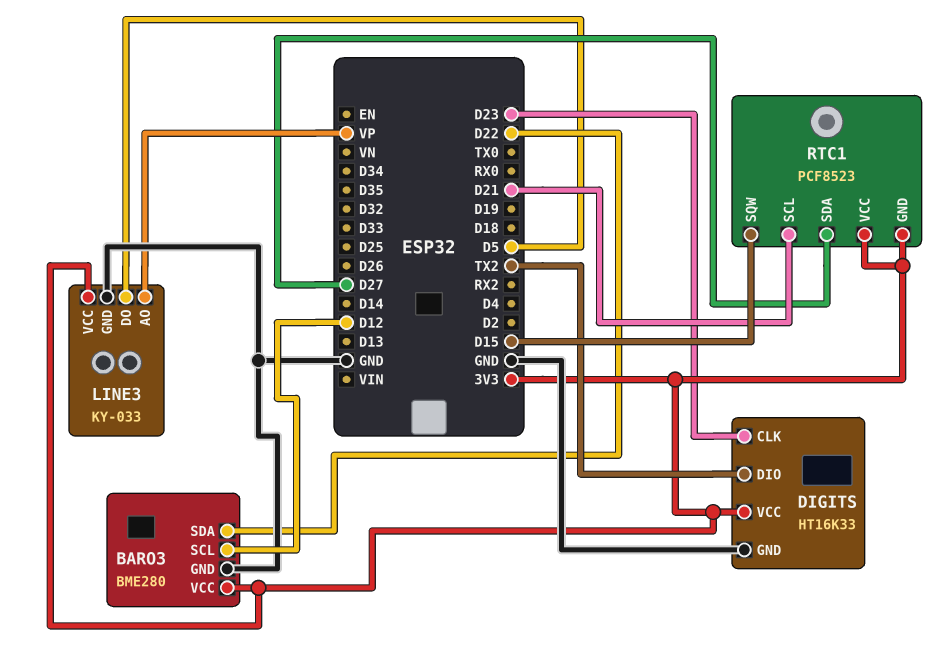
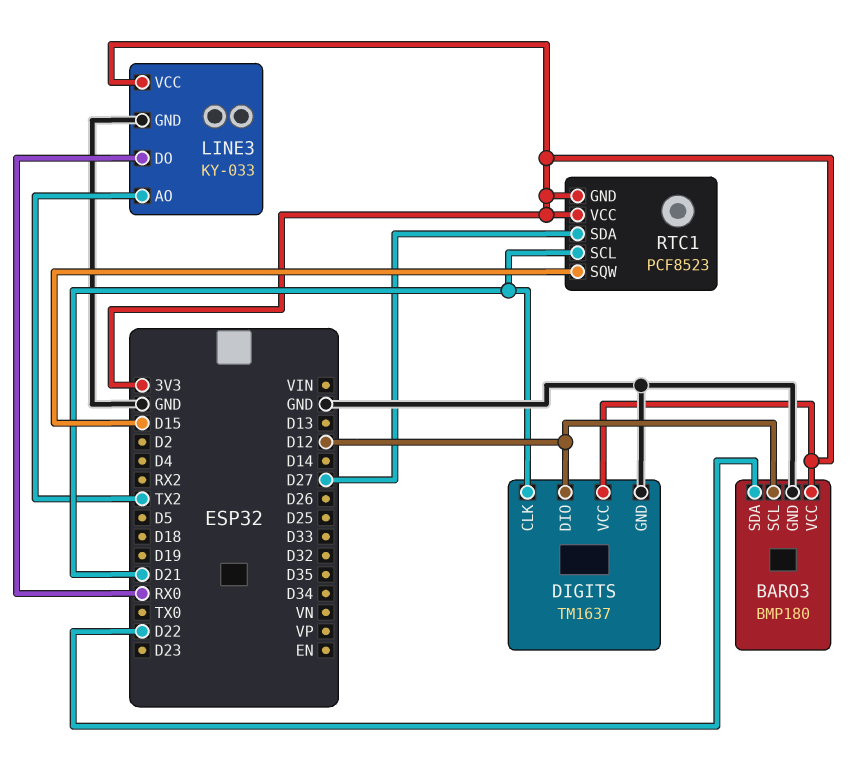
BARO3: BME280 -> BMP180
DIGITS: HT16K33 -> TM1637
DIGITS pin CLK: D23 -> D21
DIGITS pin DIO: TX2 -> D12
LINE3 pin AO: VP -> TX2
LINE3 pin DO: D5 -> RX0

